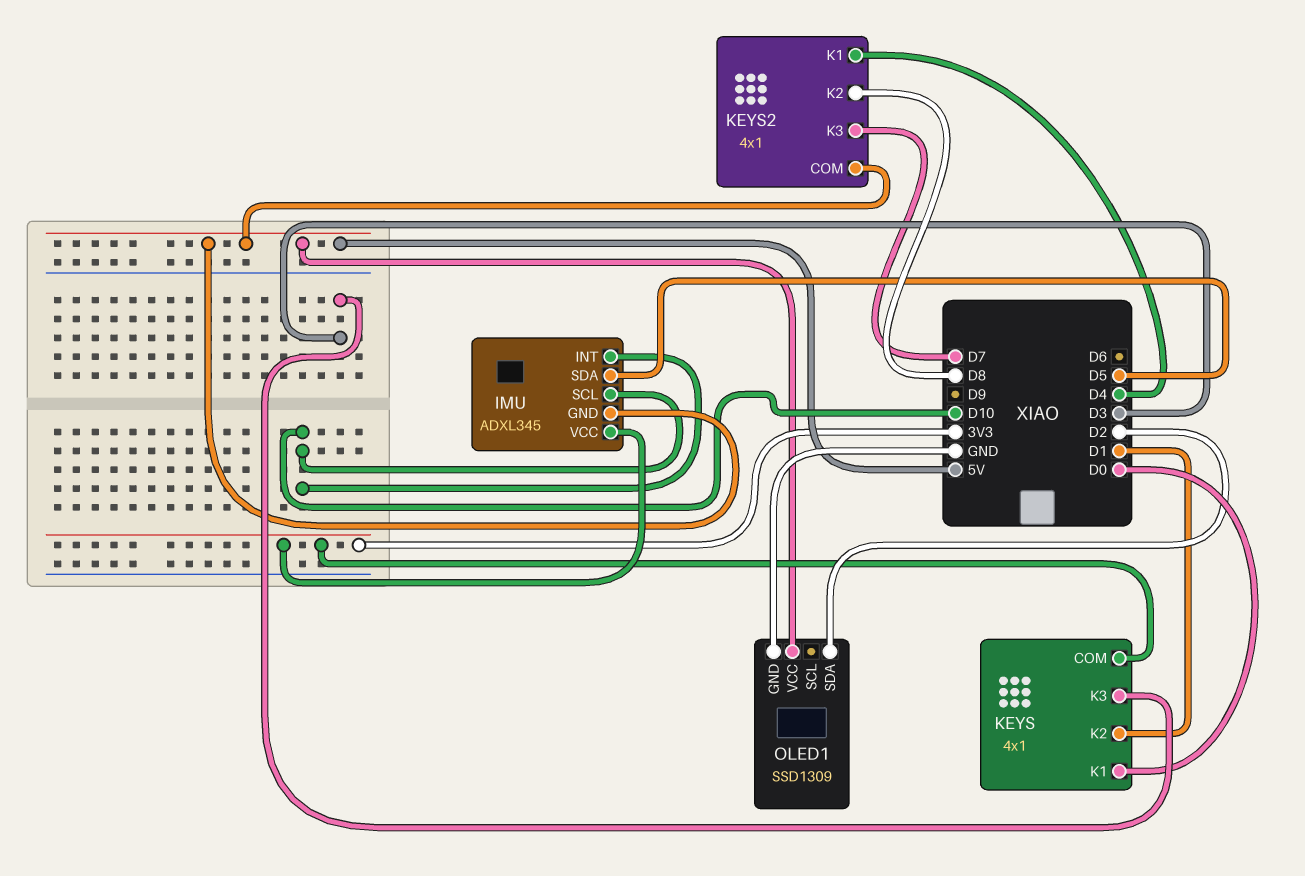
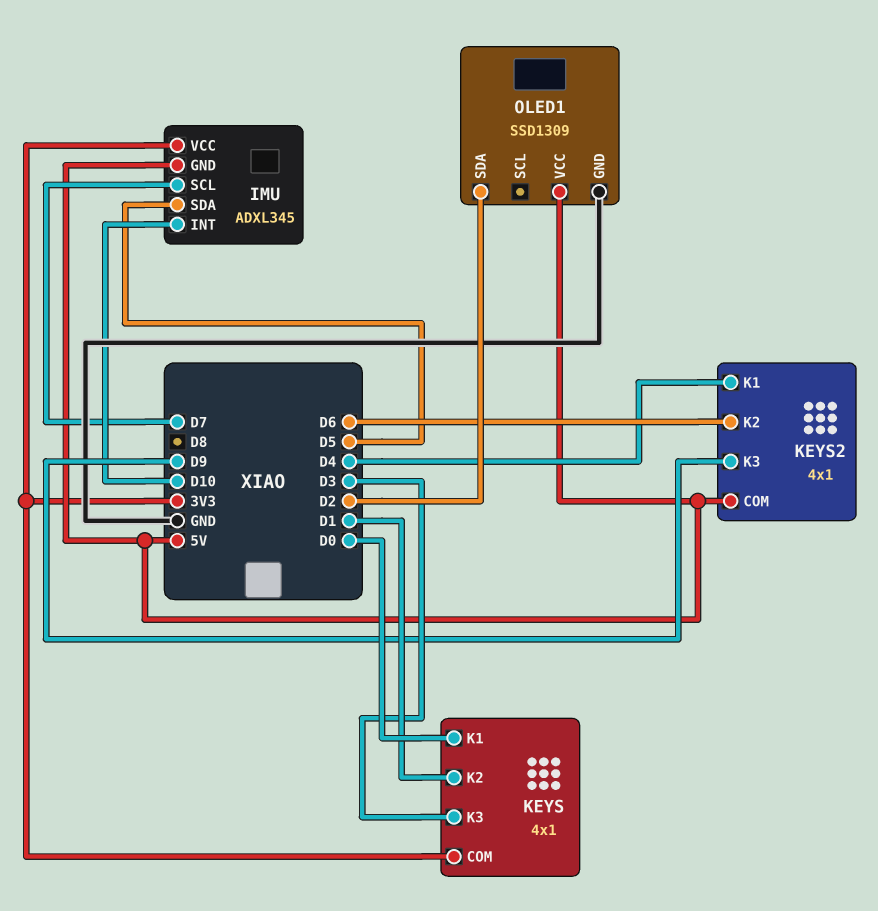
IMU pin SCL: D10 -> D7
KEYS2 pin K2: D8 -> D6
KEYS2 pin K3: D7 -> D9

